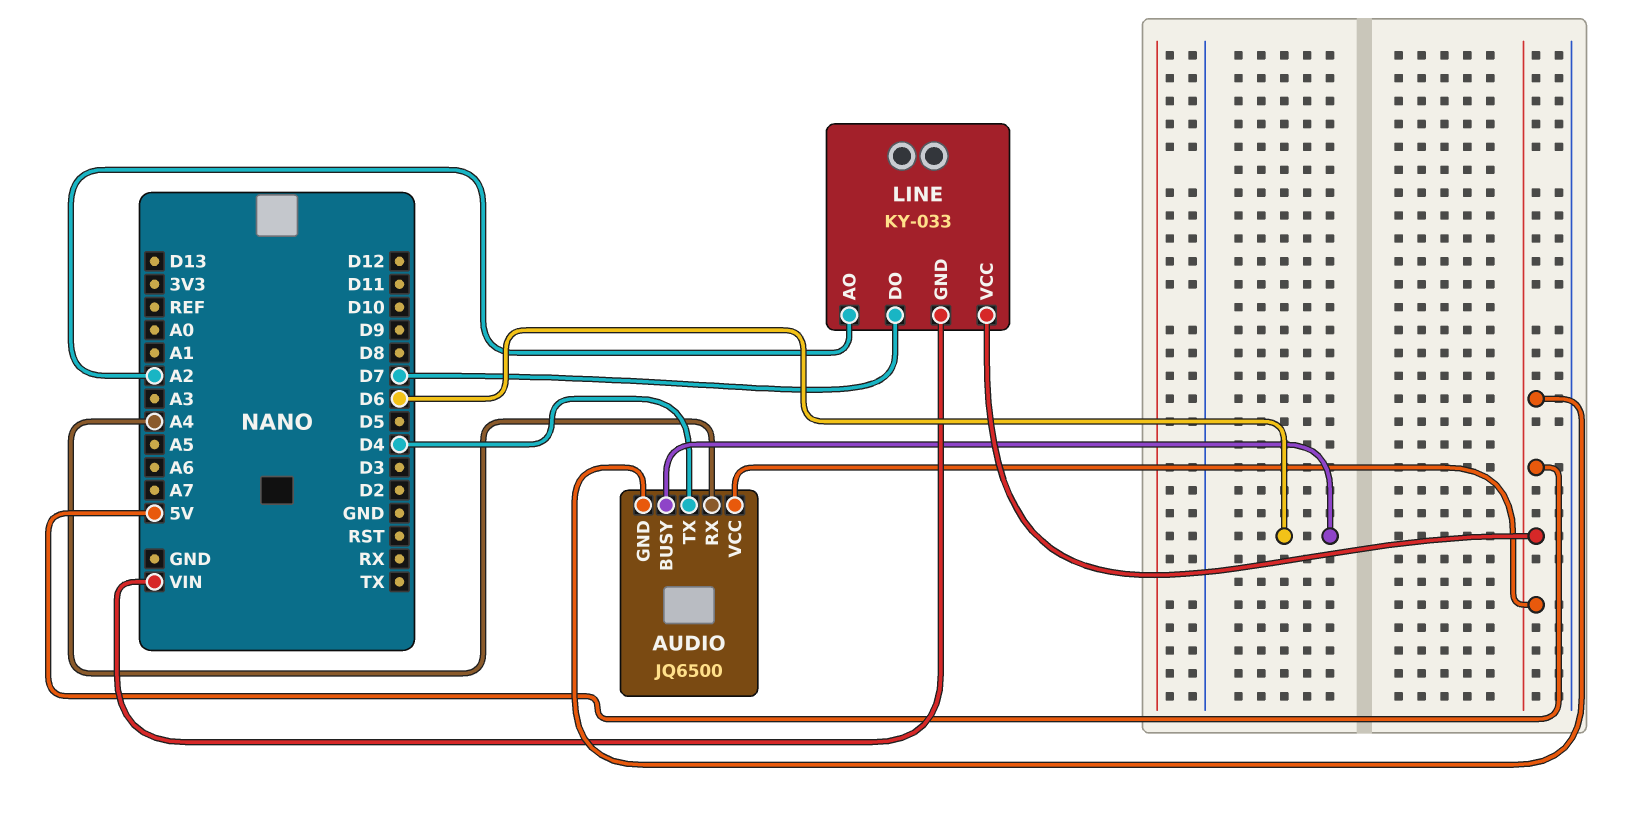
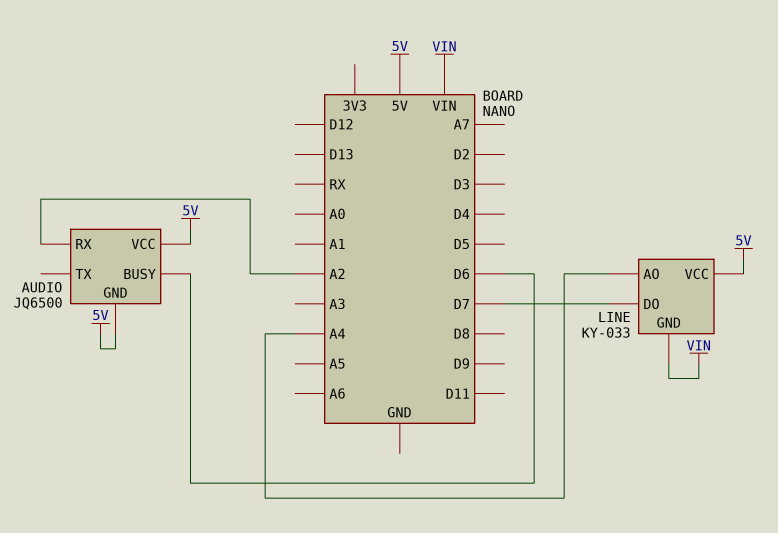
AUDIO pin RX: A4 -> A2
AUDIO pin TX: D4 -> none
LINE pin AO: A2 -> A4

